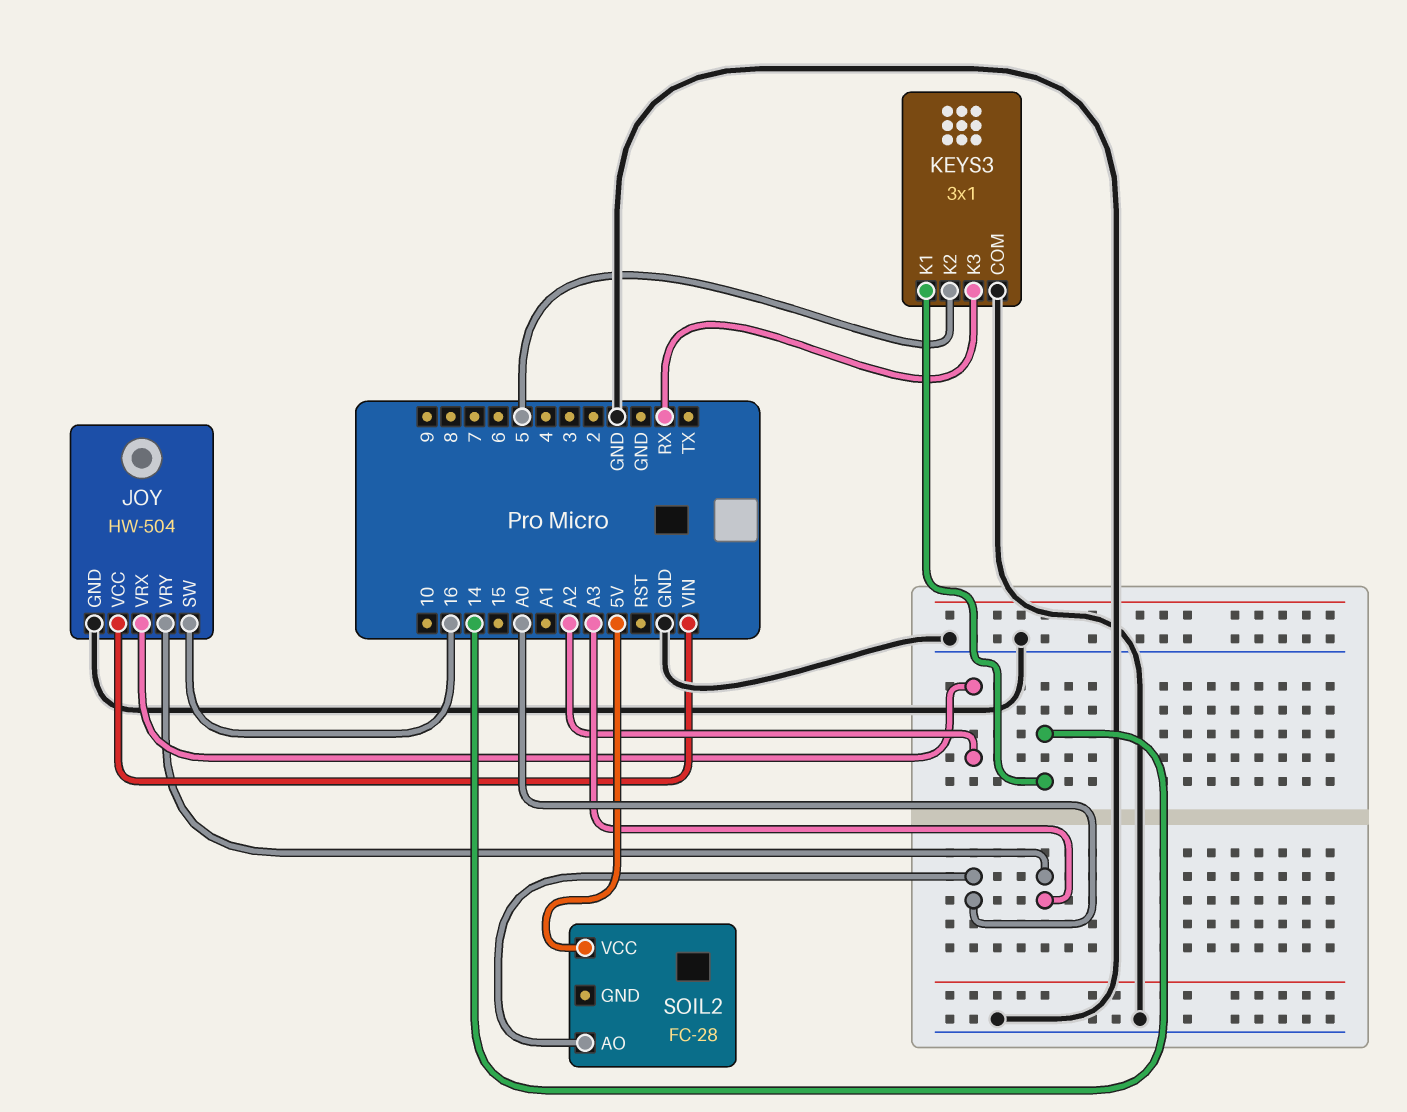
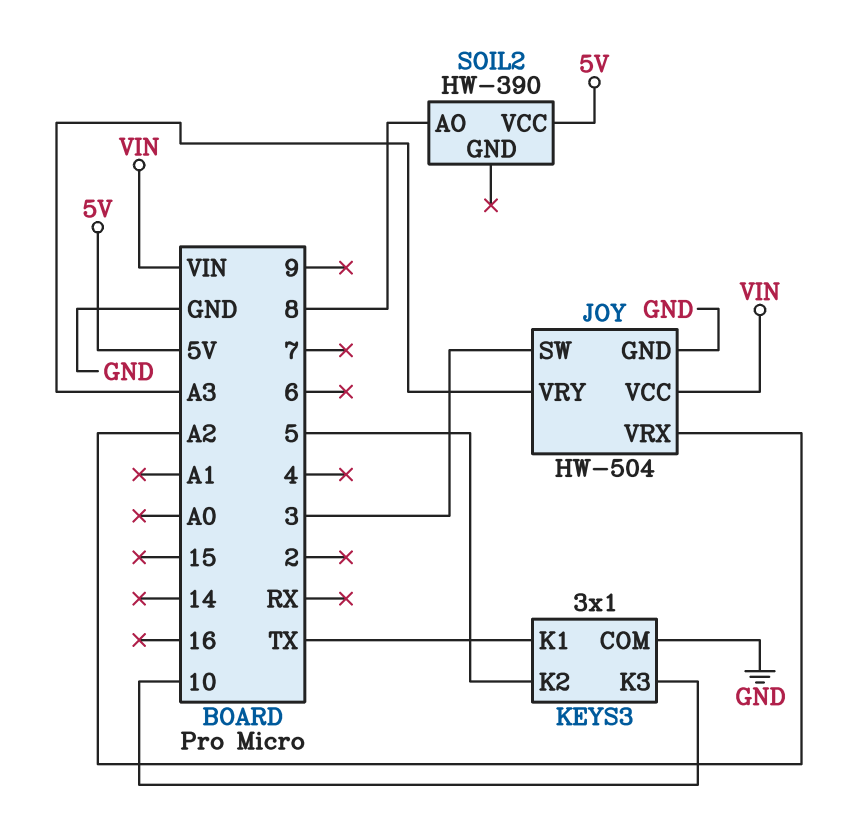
JOY pin SW: 16 -> 3
KEYS3 pin K1: 14 -> TX
KEYS3 pin K3: RX -> 10
SOIL2: FC-28 -> HW-390
SOIL2 pin AO: A0 -> 8

